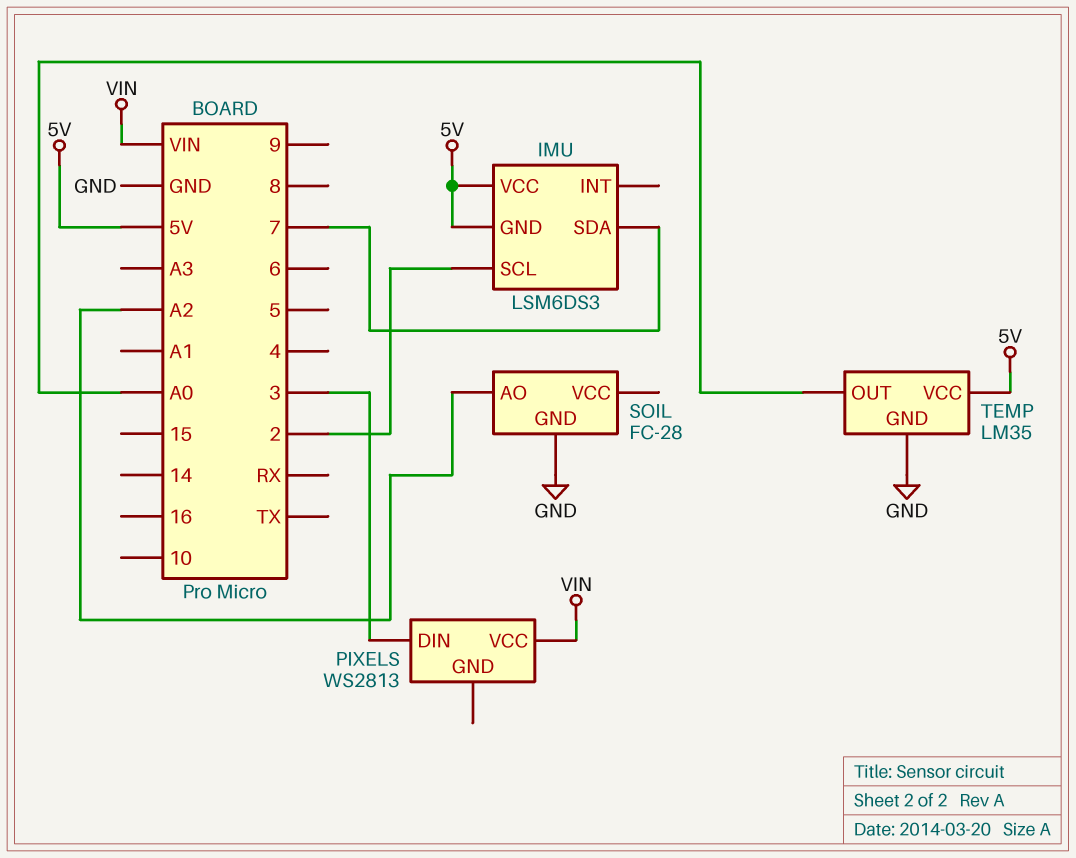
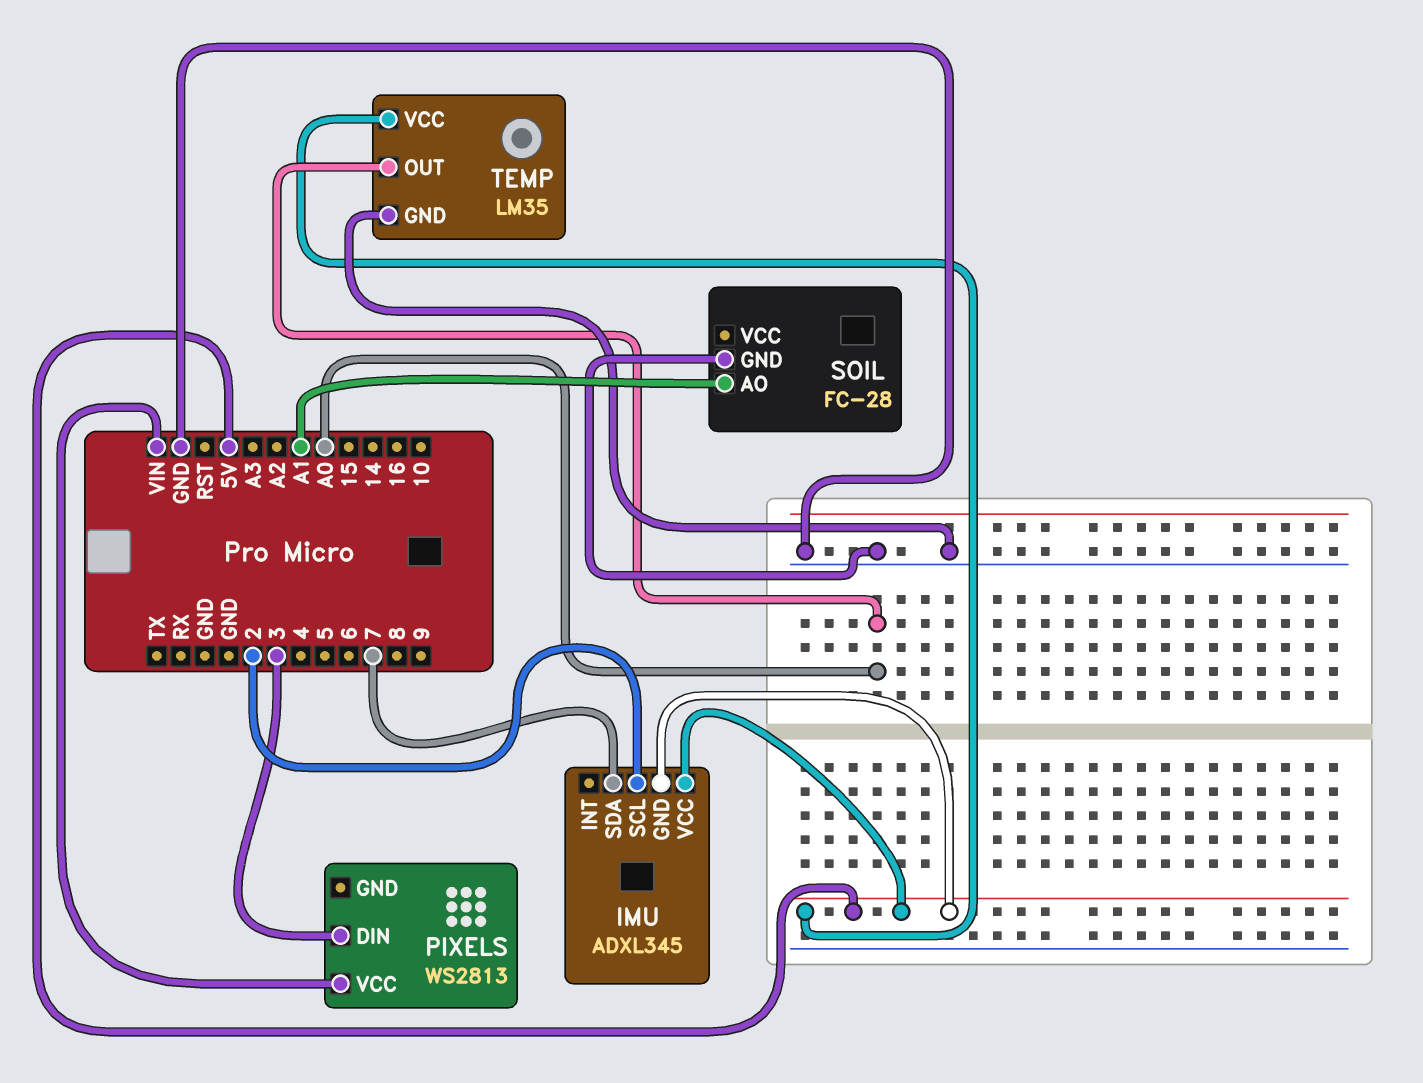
IMU: LSM6DS3 -> ADXL345
SOIL pin AO: A2 -> A1

